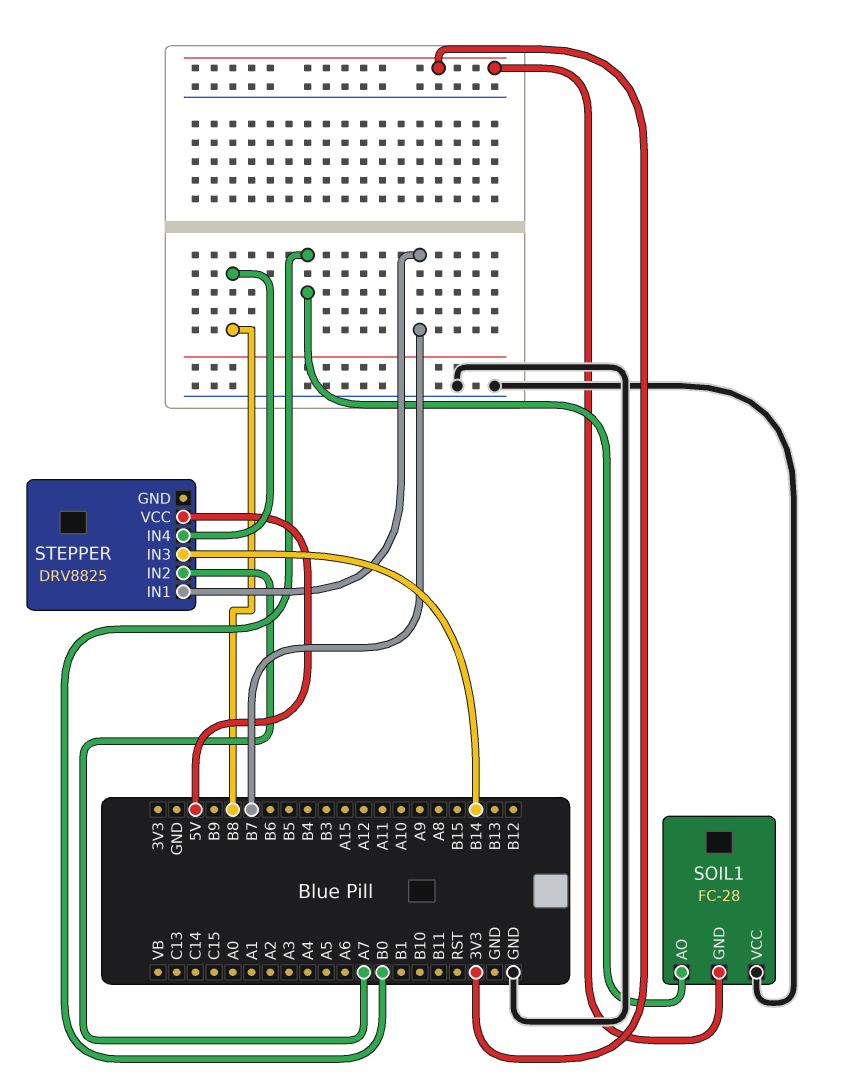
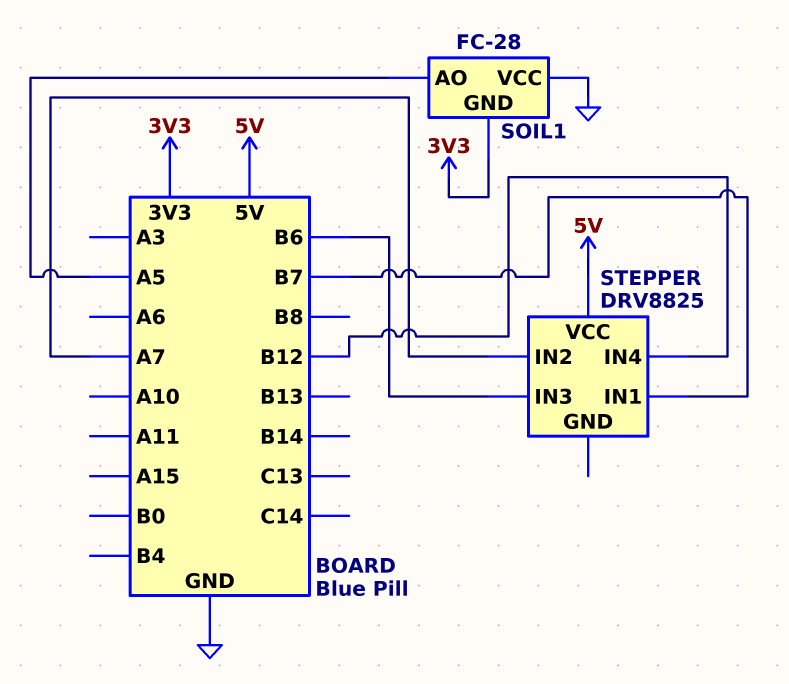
SOIL1 pin AO: B0 -> A5
STEPPER pin IN3: B14 -> B6
STEPPER pin IN4: B8 -> B12

